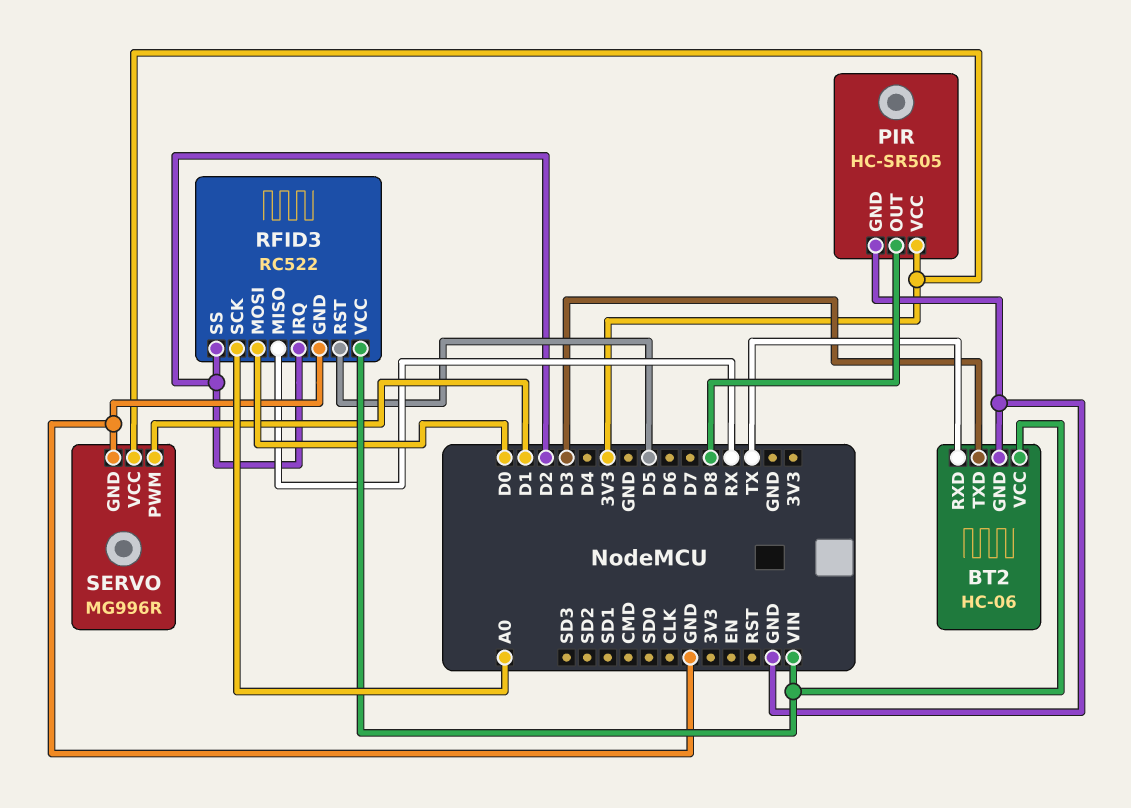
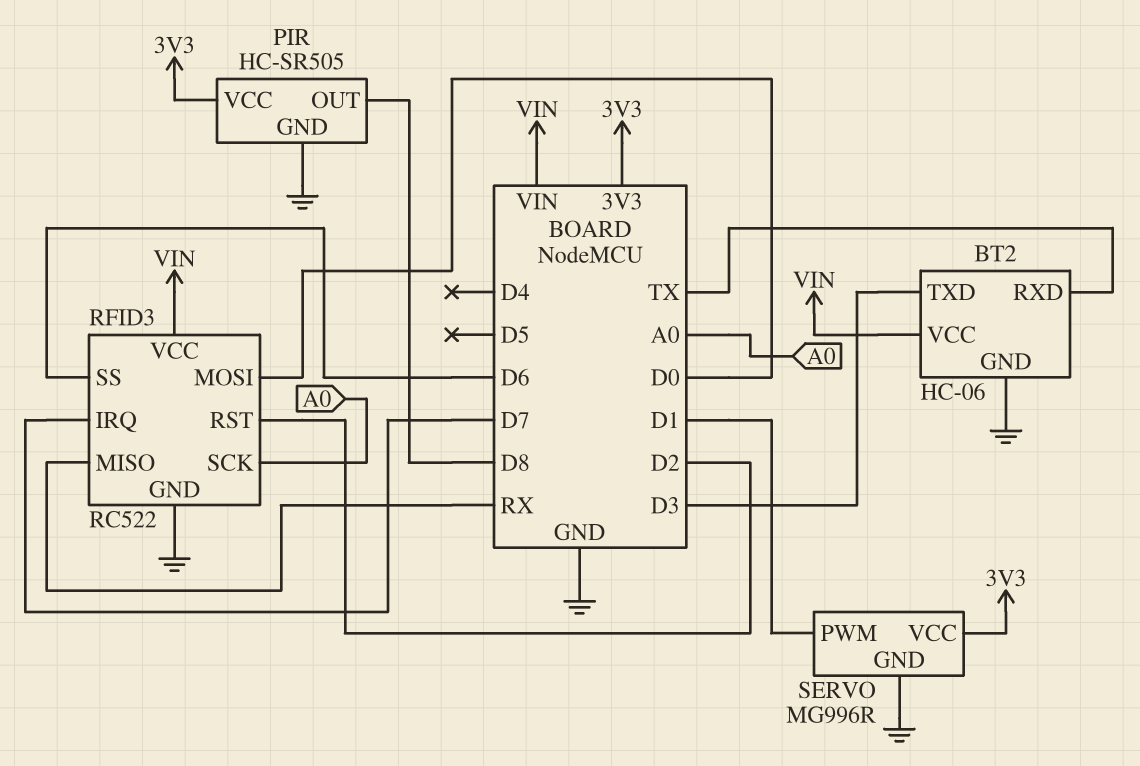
RFID3 pin IRQ: D2 -> D7
RFID3 pin RST: D5 -> D2
RFID3 pin SS: D2 -> D6

